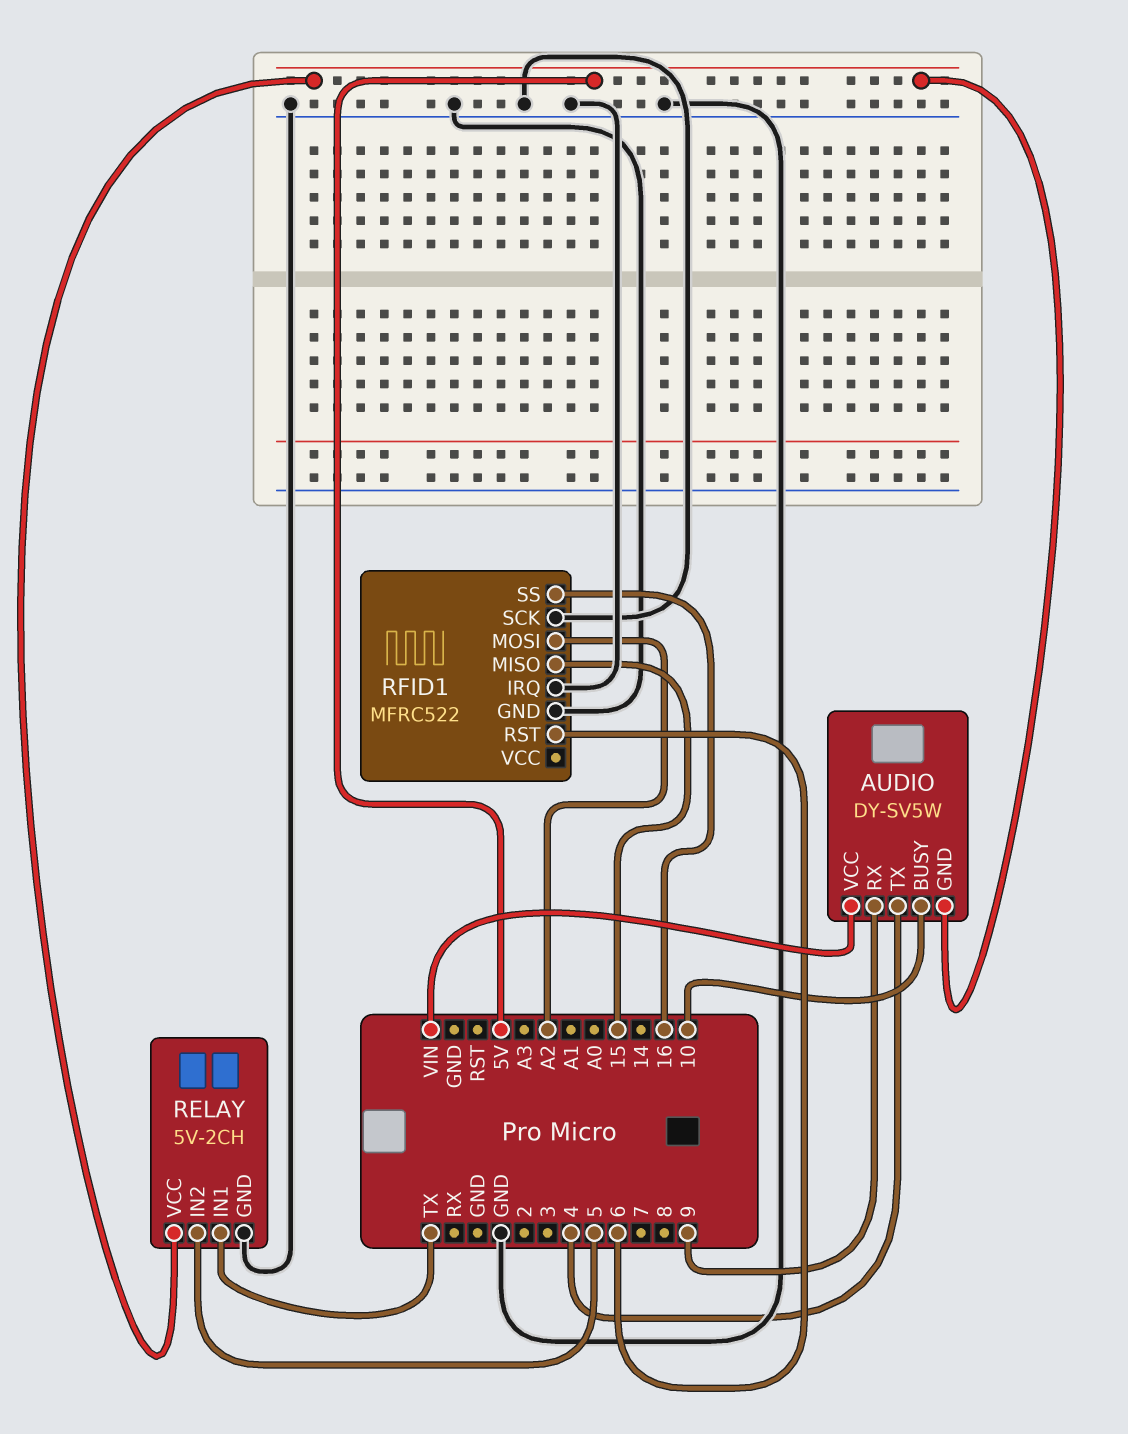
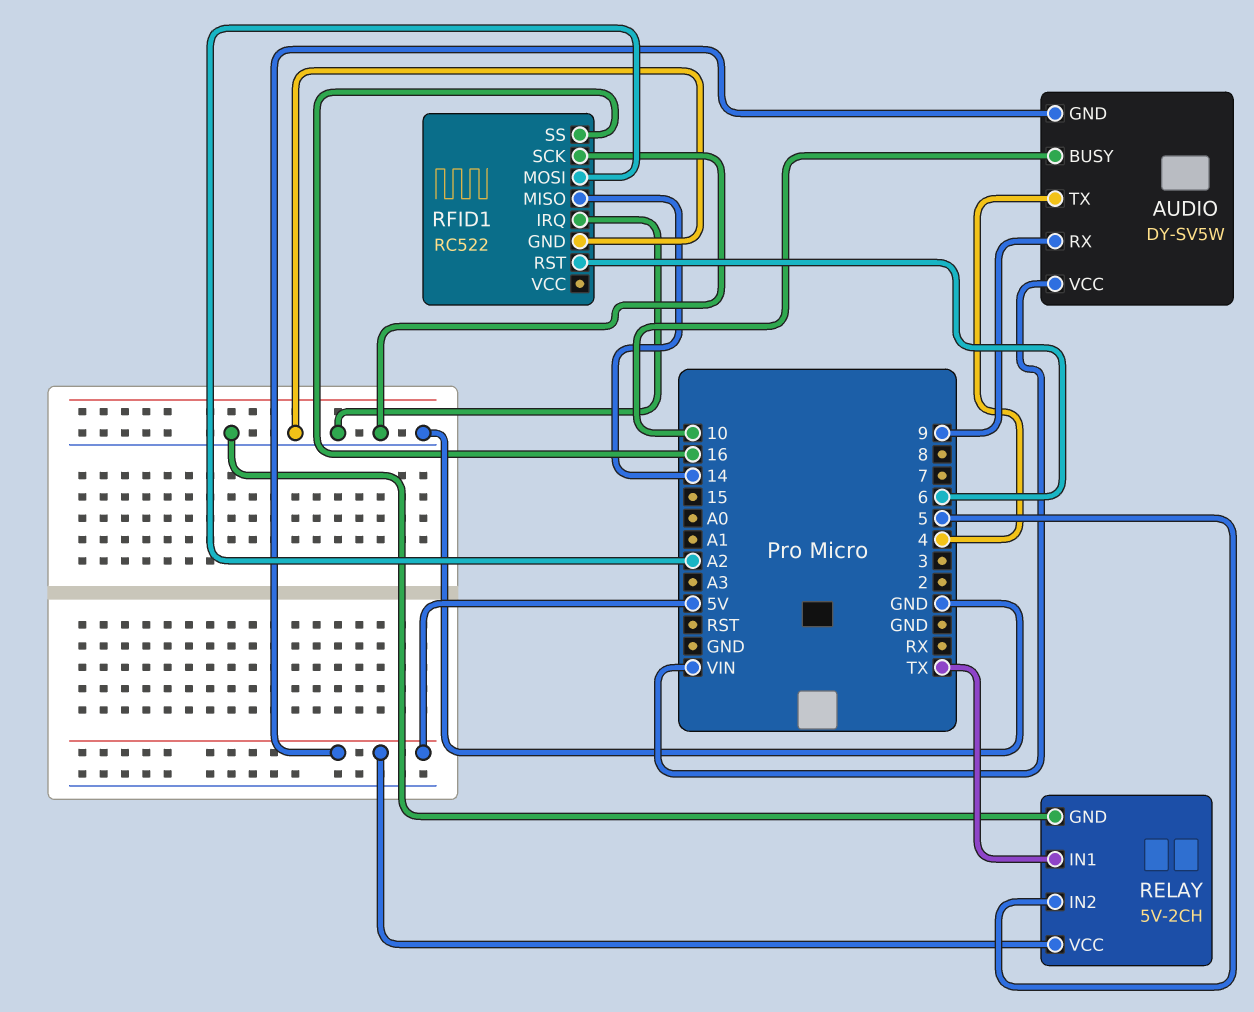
RFID1: MFRC522 -> RC522
RFID1 pin MISO: 15 -> 14

